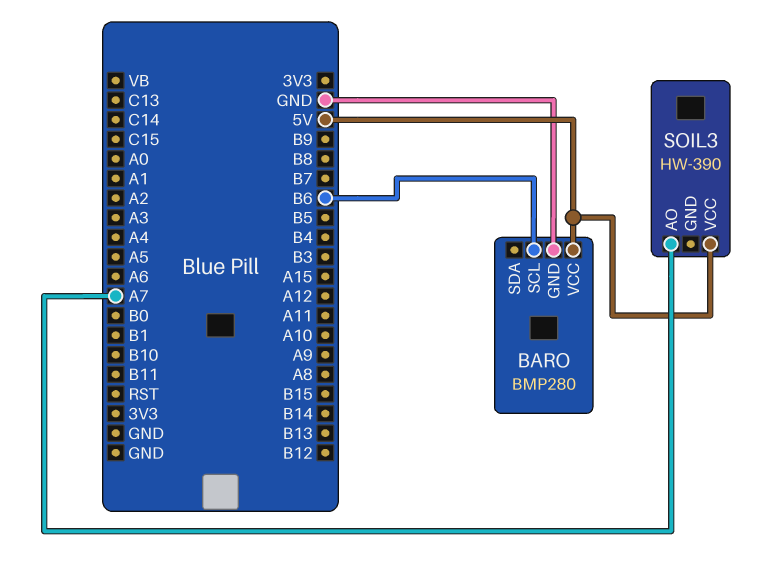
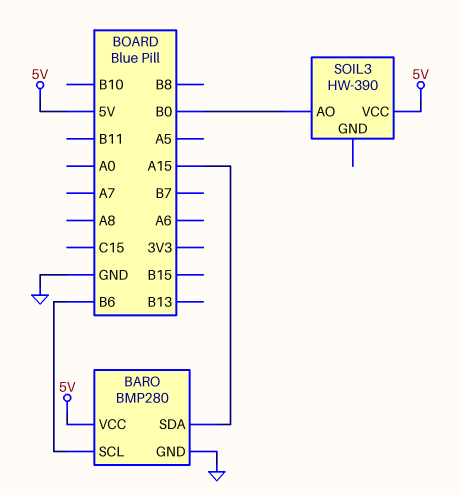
BARO pin SDA: none -> A15
SOIL3 pin AO: A7 -> B0

